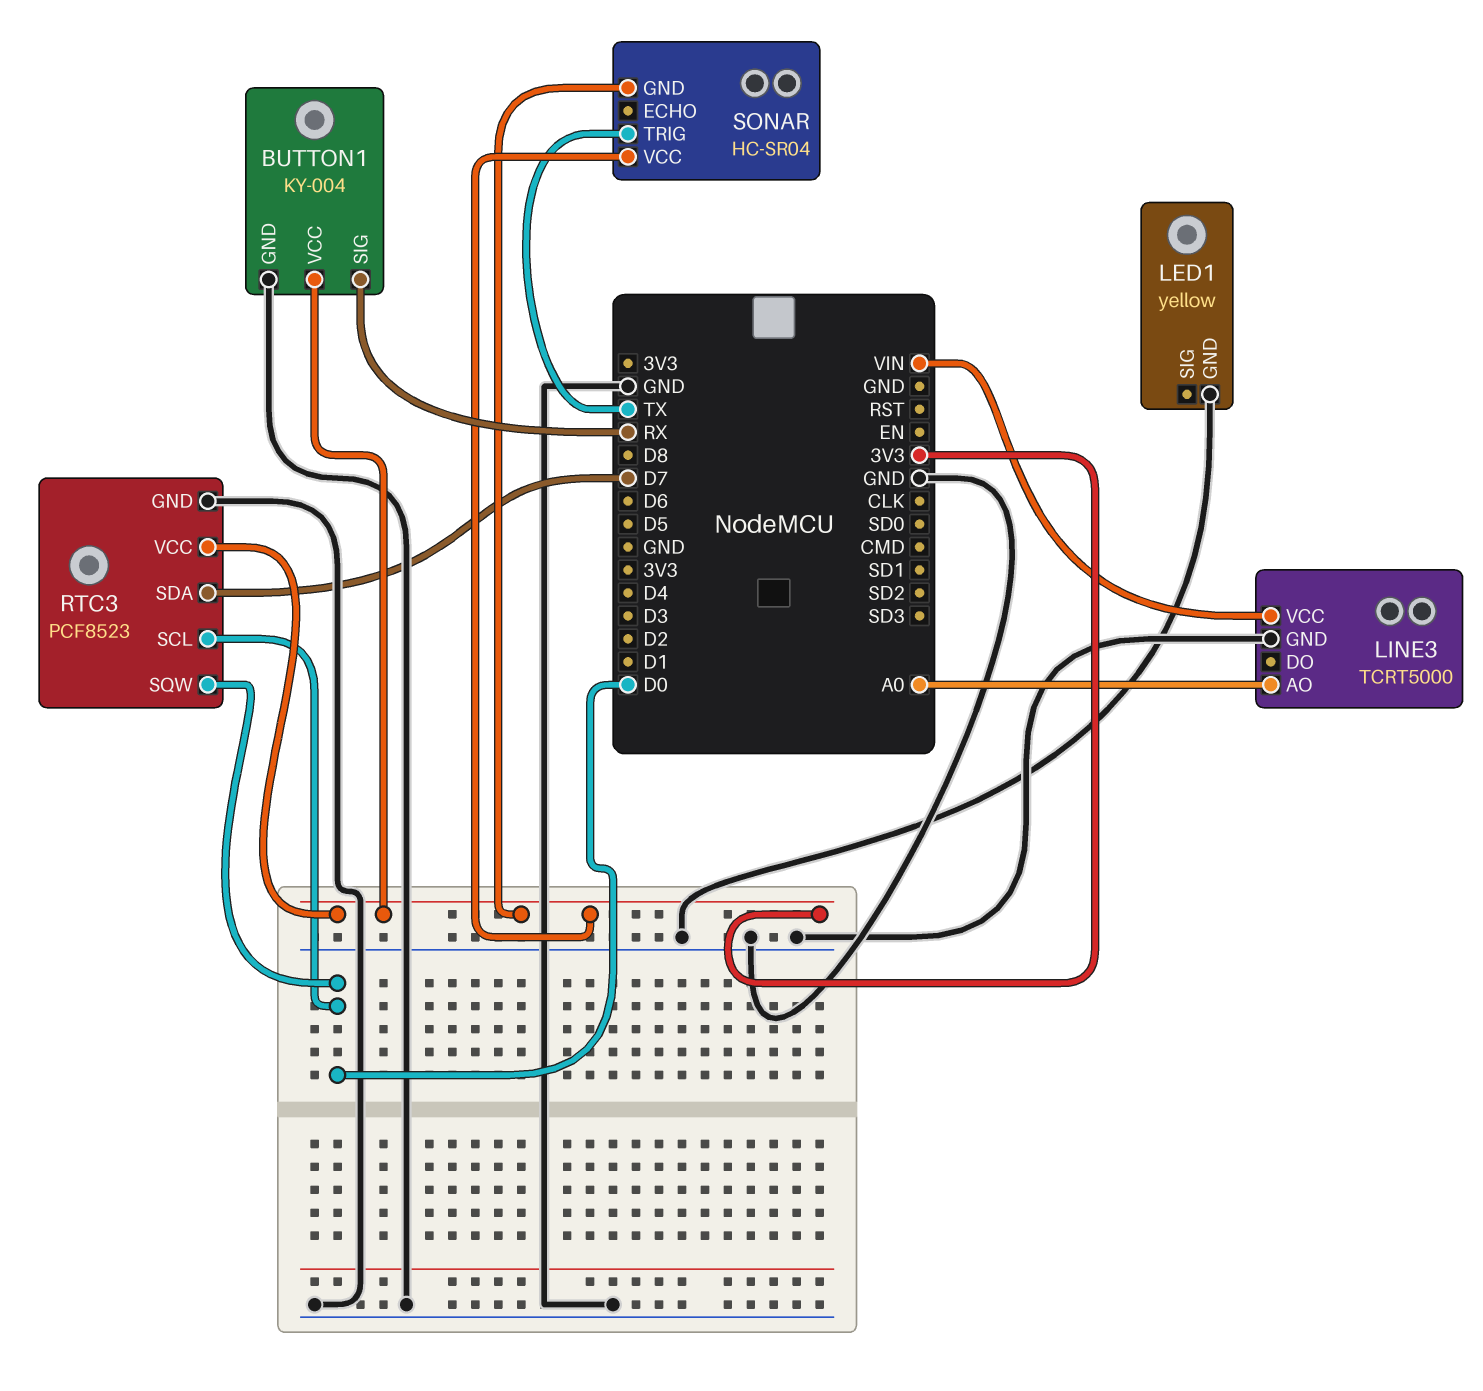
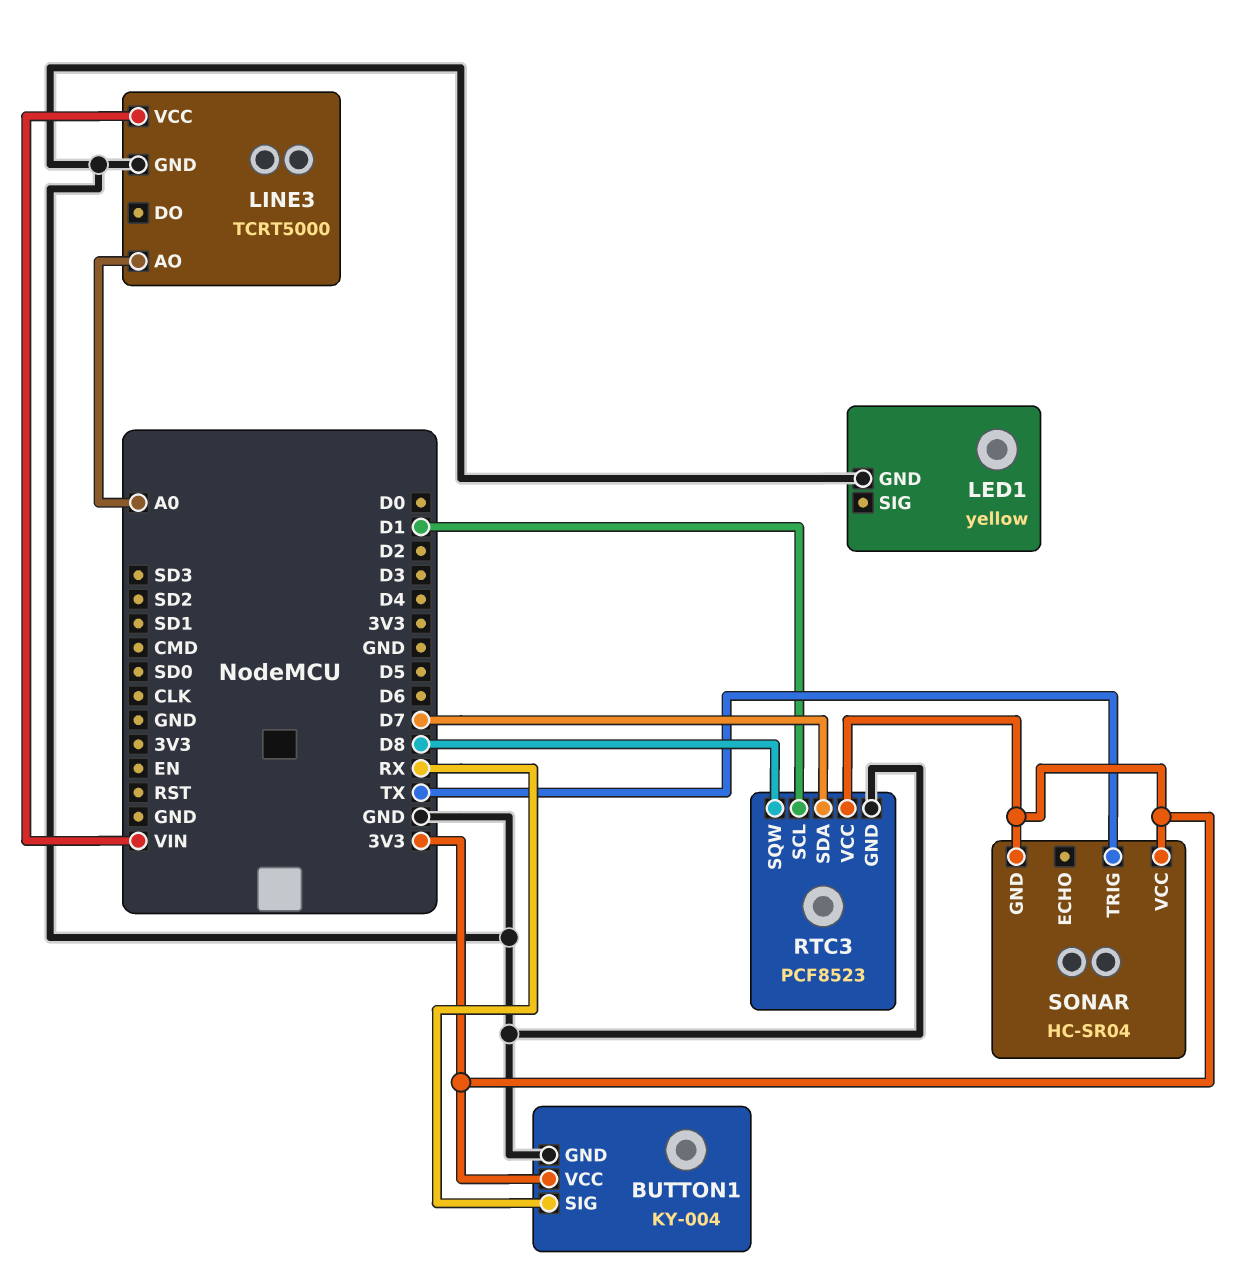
RTC3 pin SCL: D0 -> D1
RTC3 pin SQW: D0 -> D8

